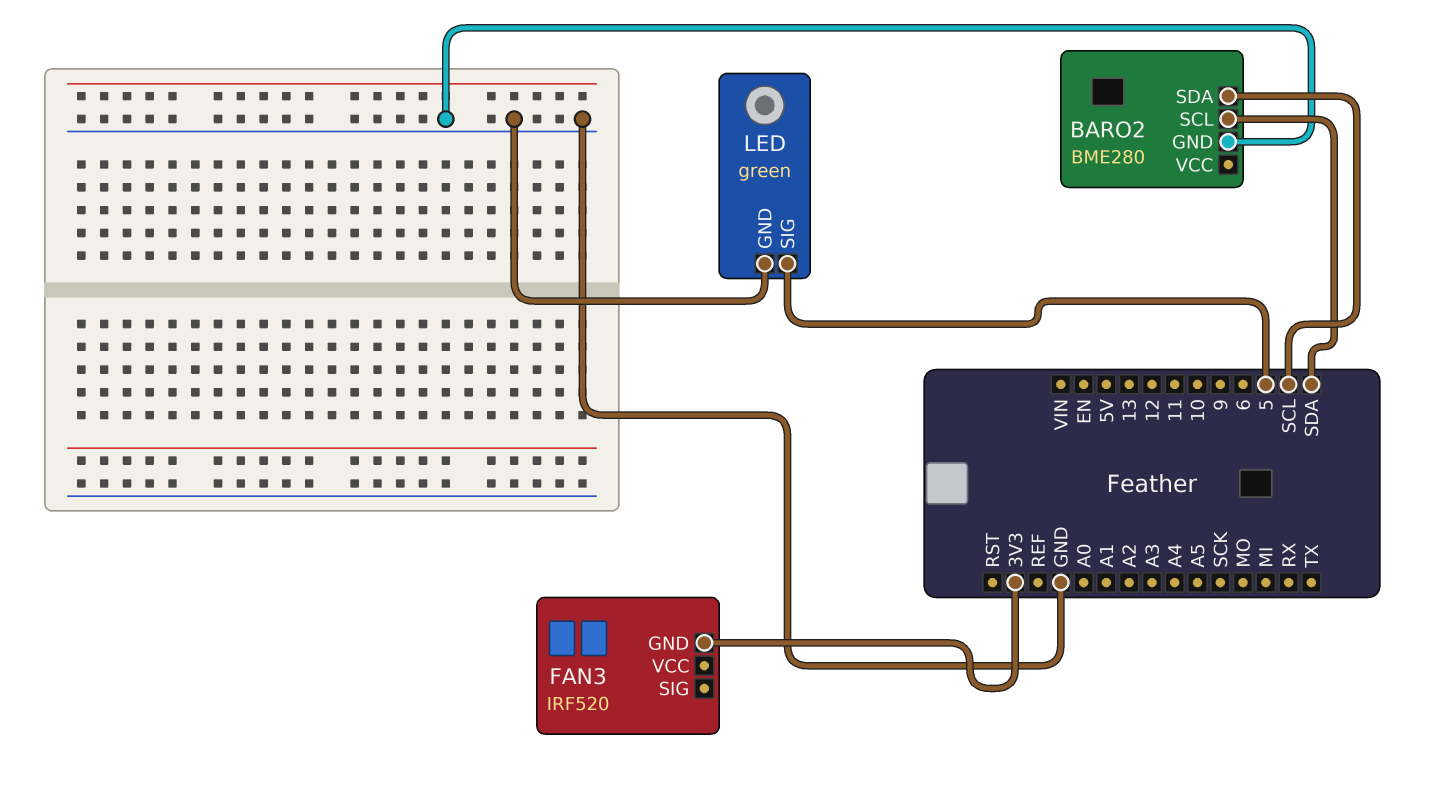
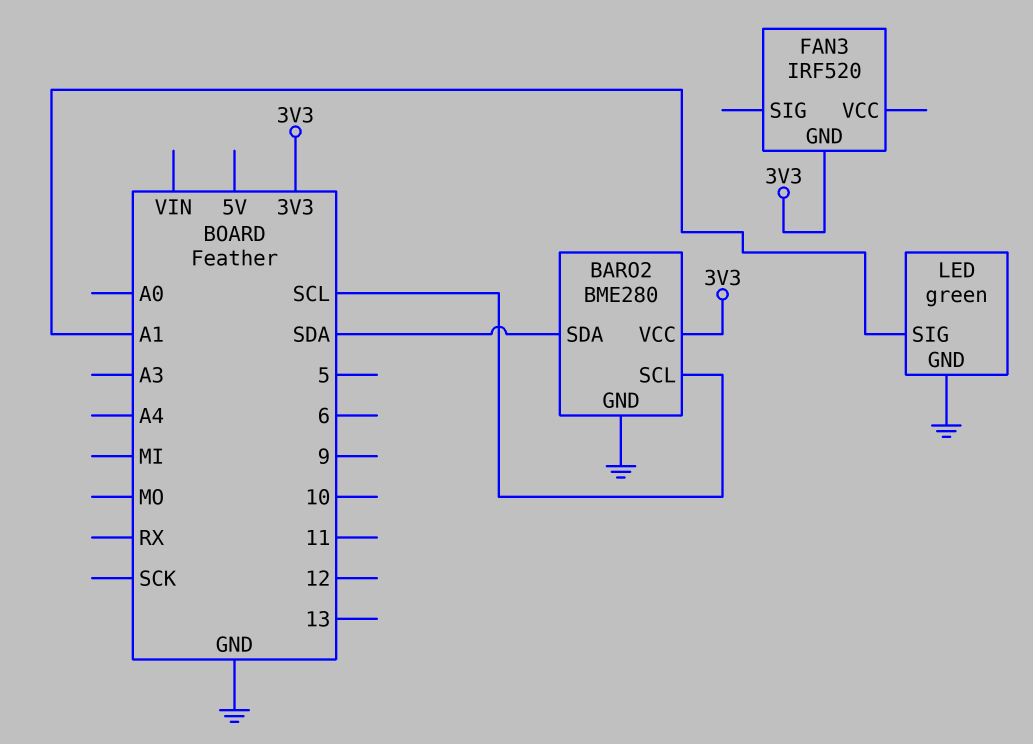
BARO2 pin SCL: SDA -> SCL
BARO2 pin SDA: SCL -> SDA
BARO2 pin VCC: none -> 3V3
LED pin SIG: 5 -> A1

